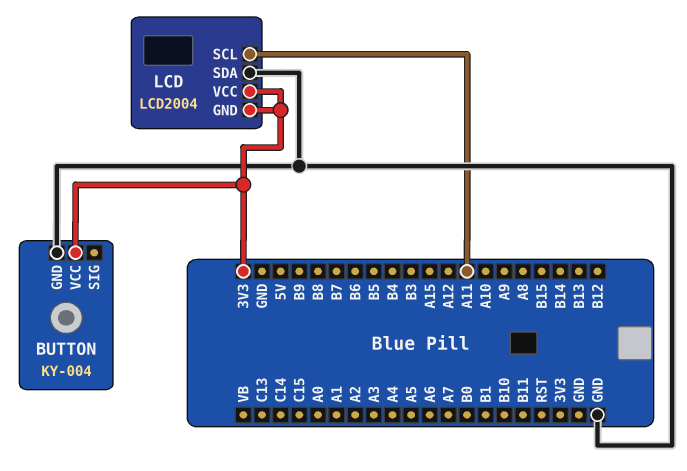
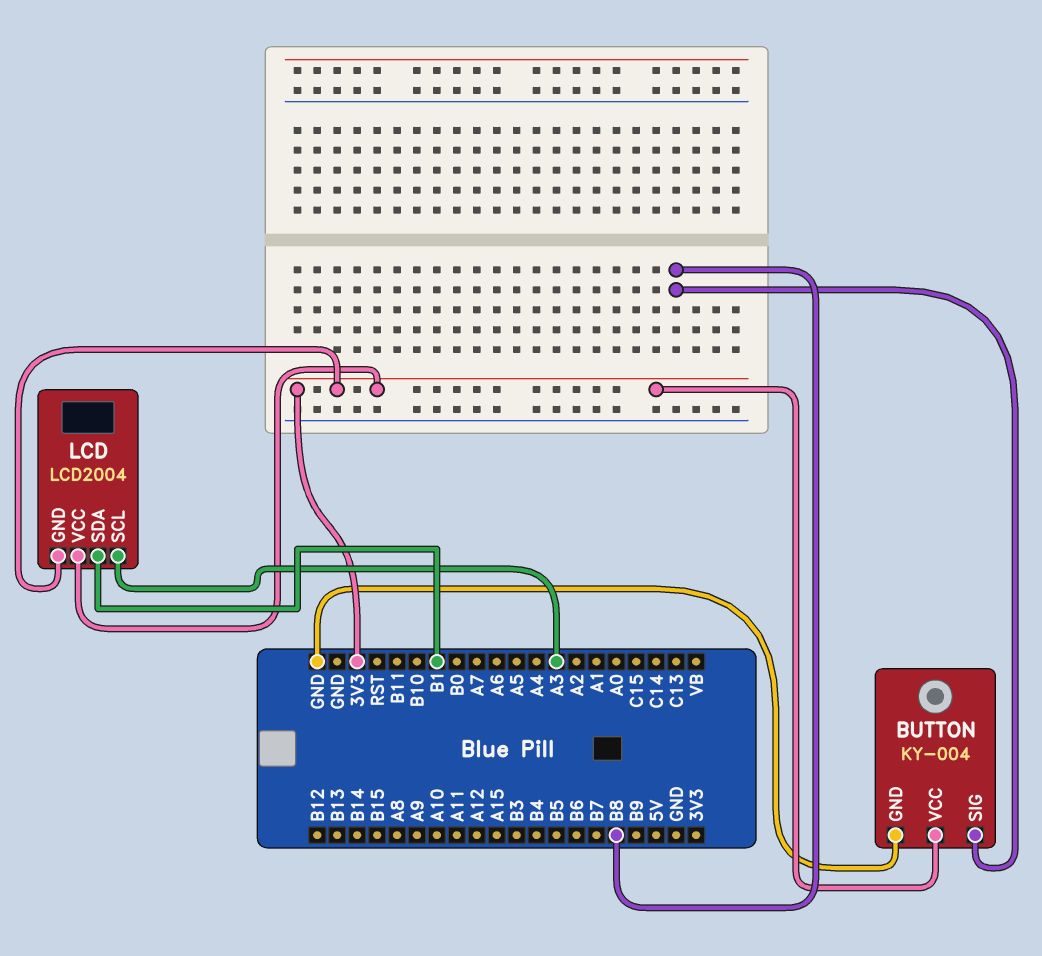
BUTTON pin SIG: none -> B8
LCD pin SCL: A11 -> A3
LCD pin SDA: GND -> B1

